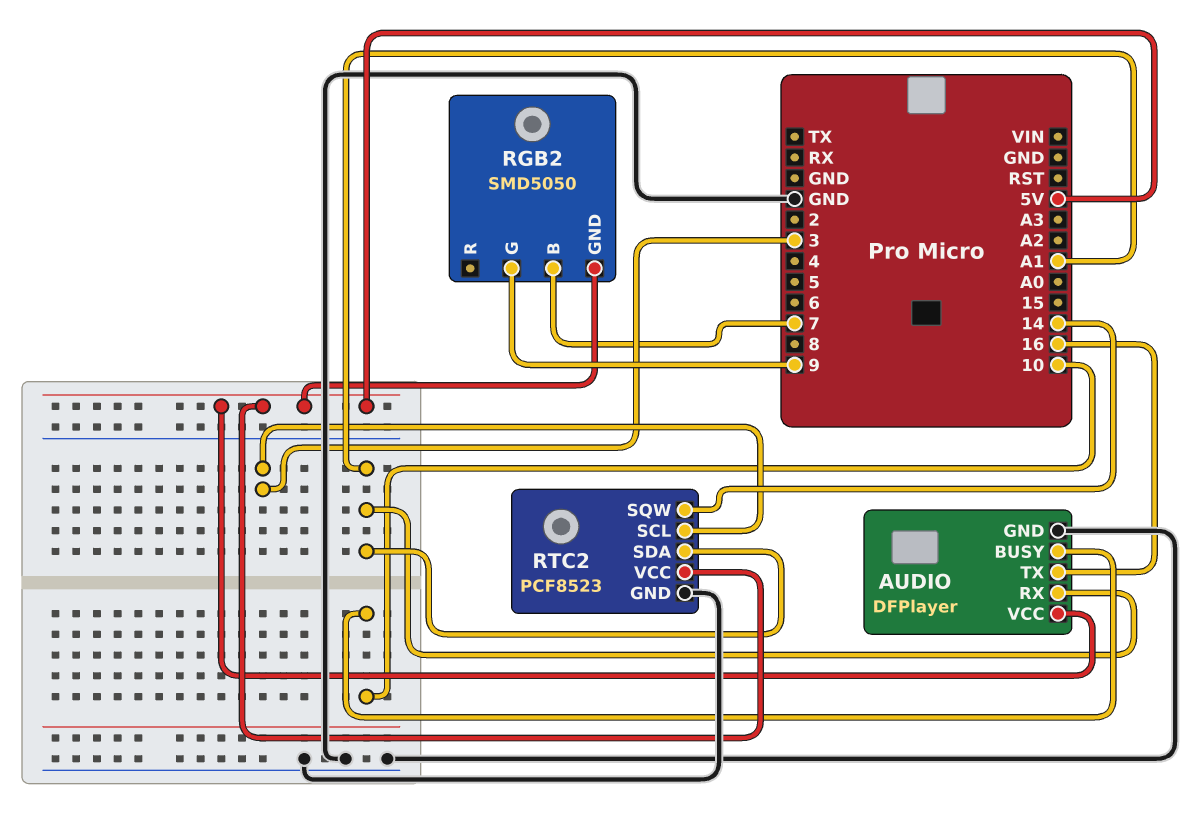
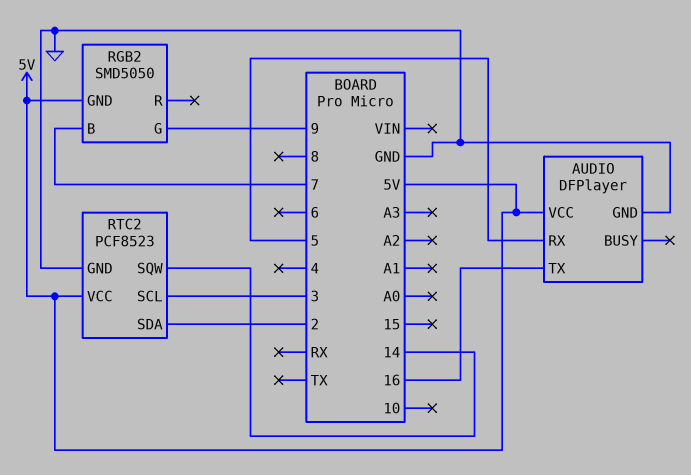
AUDIO pin BUSY: 10 -> none
AUDIO pin RX: A1 -> 5
RTC2 pin SDA: A1 -> 2

